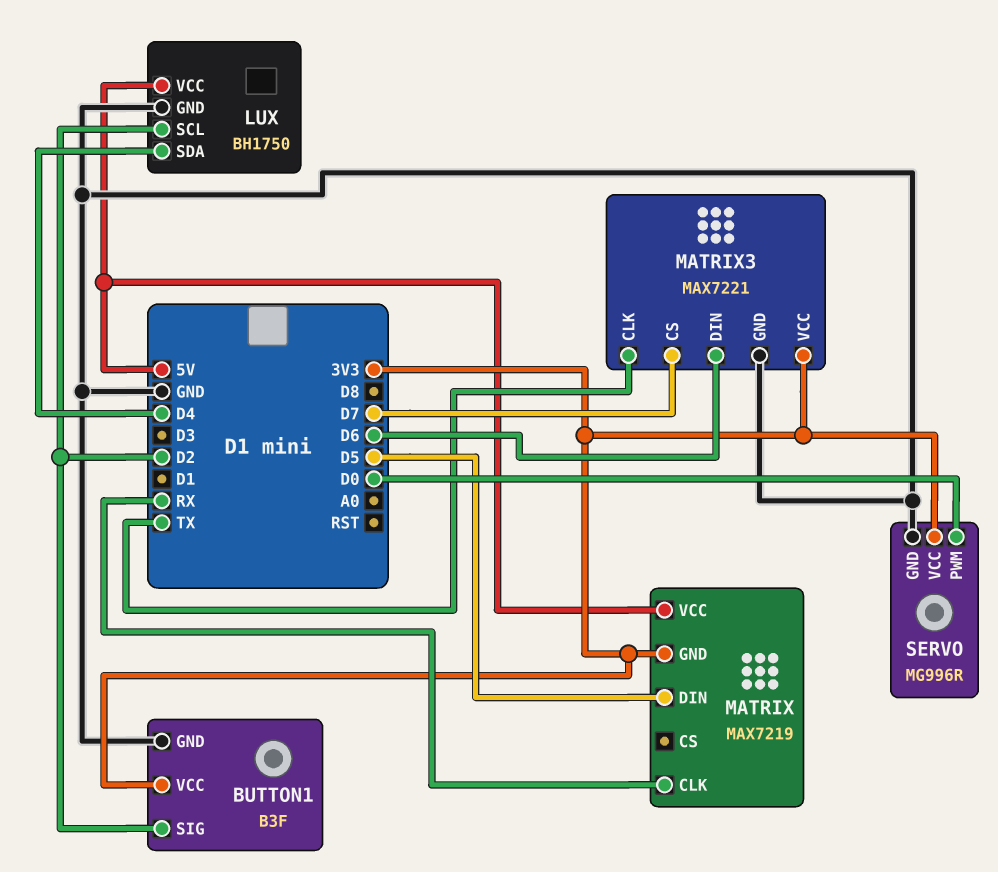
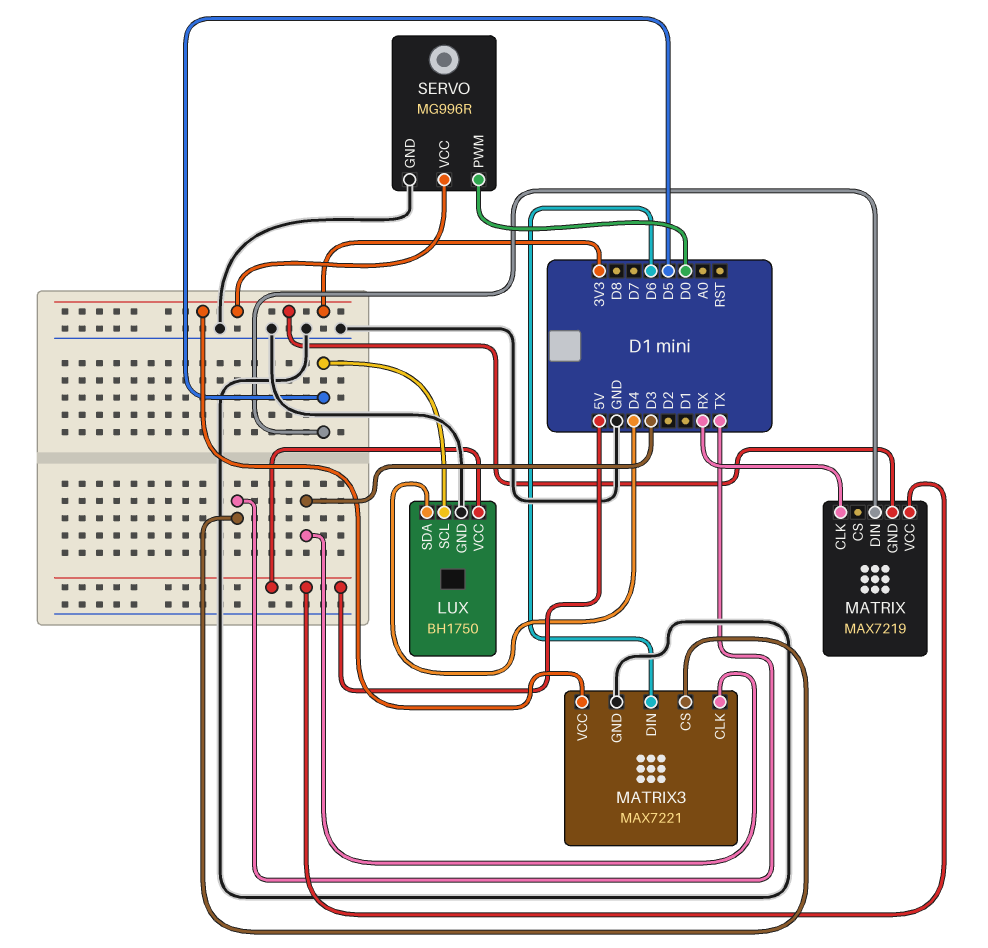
BUTTON1: B3F -> none
BUTTON1 pin GND: GND -> none
BUTTON1 pin SIG: D2 -> none
BUTTON1 pin VCC: 3V3 -> none
LUX pin SCL: D2 -> D5
MATRIX3 pin CLK: TX -> D3
MATRIX3 pin CS: D7 -> TX

